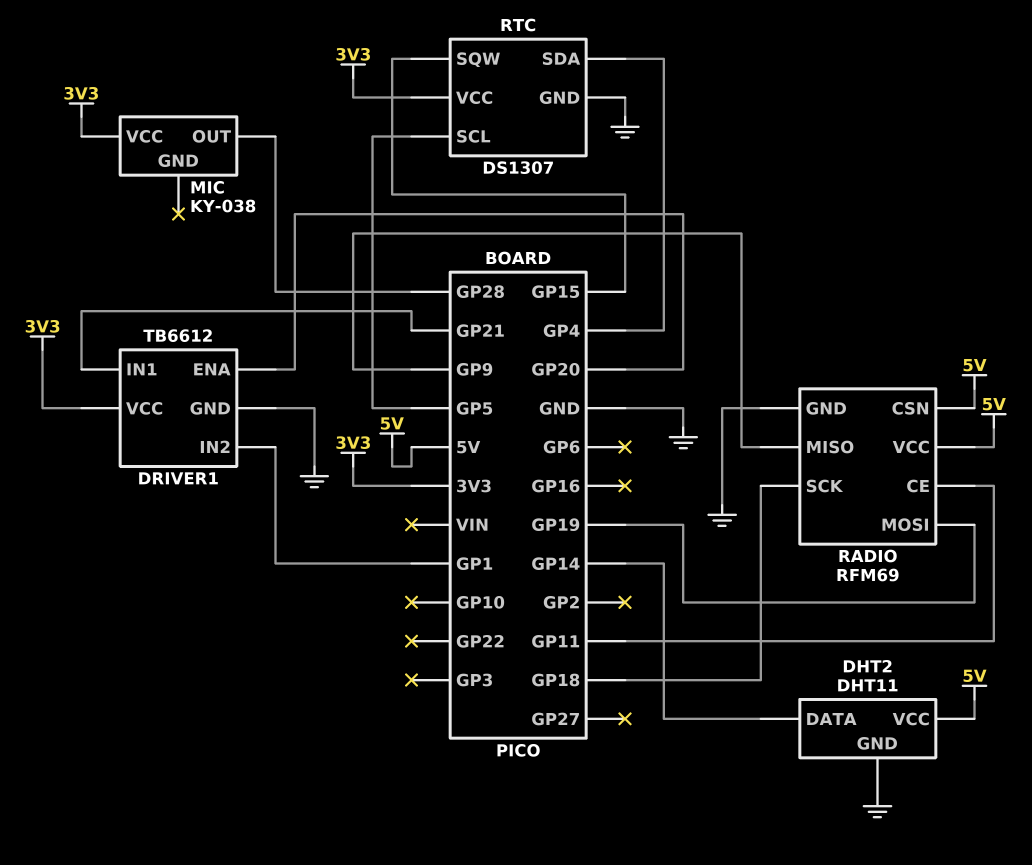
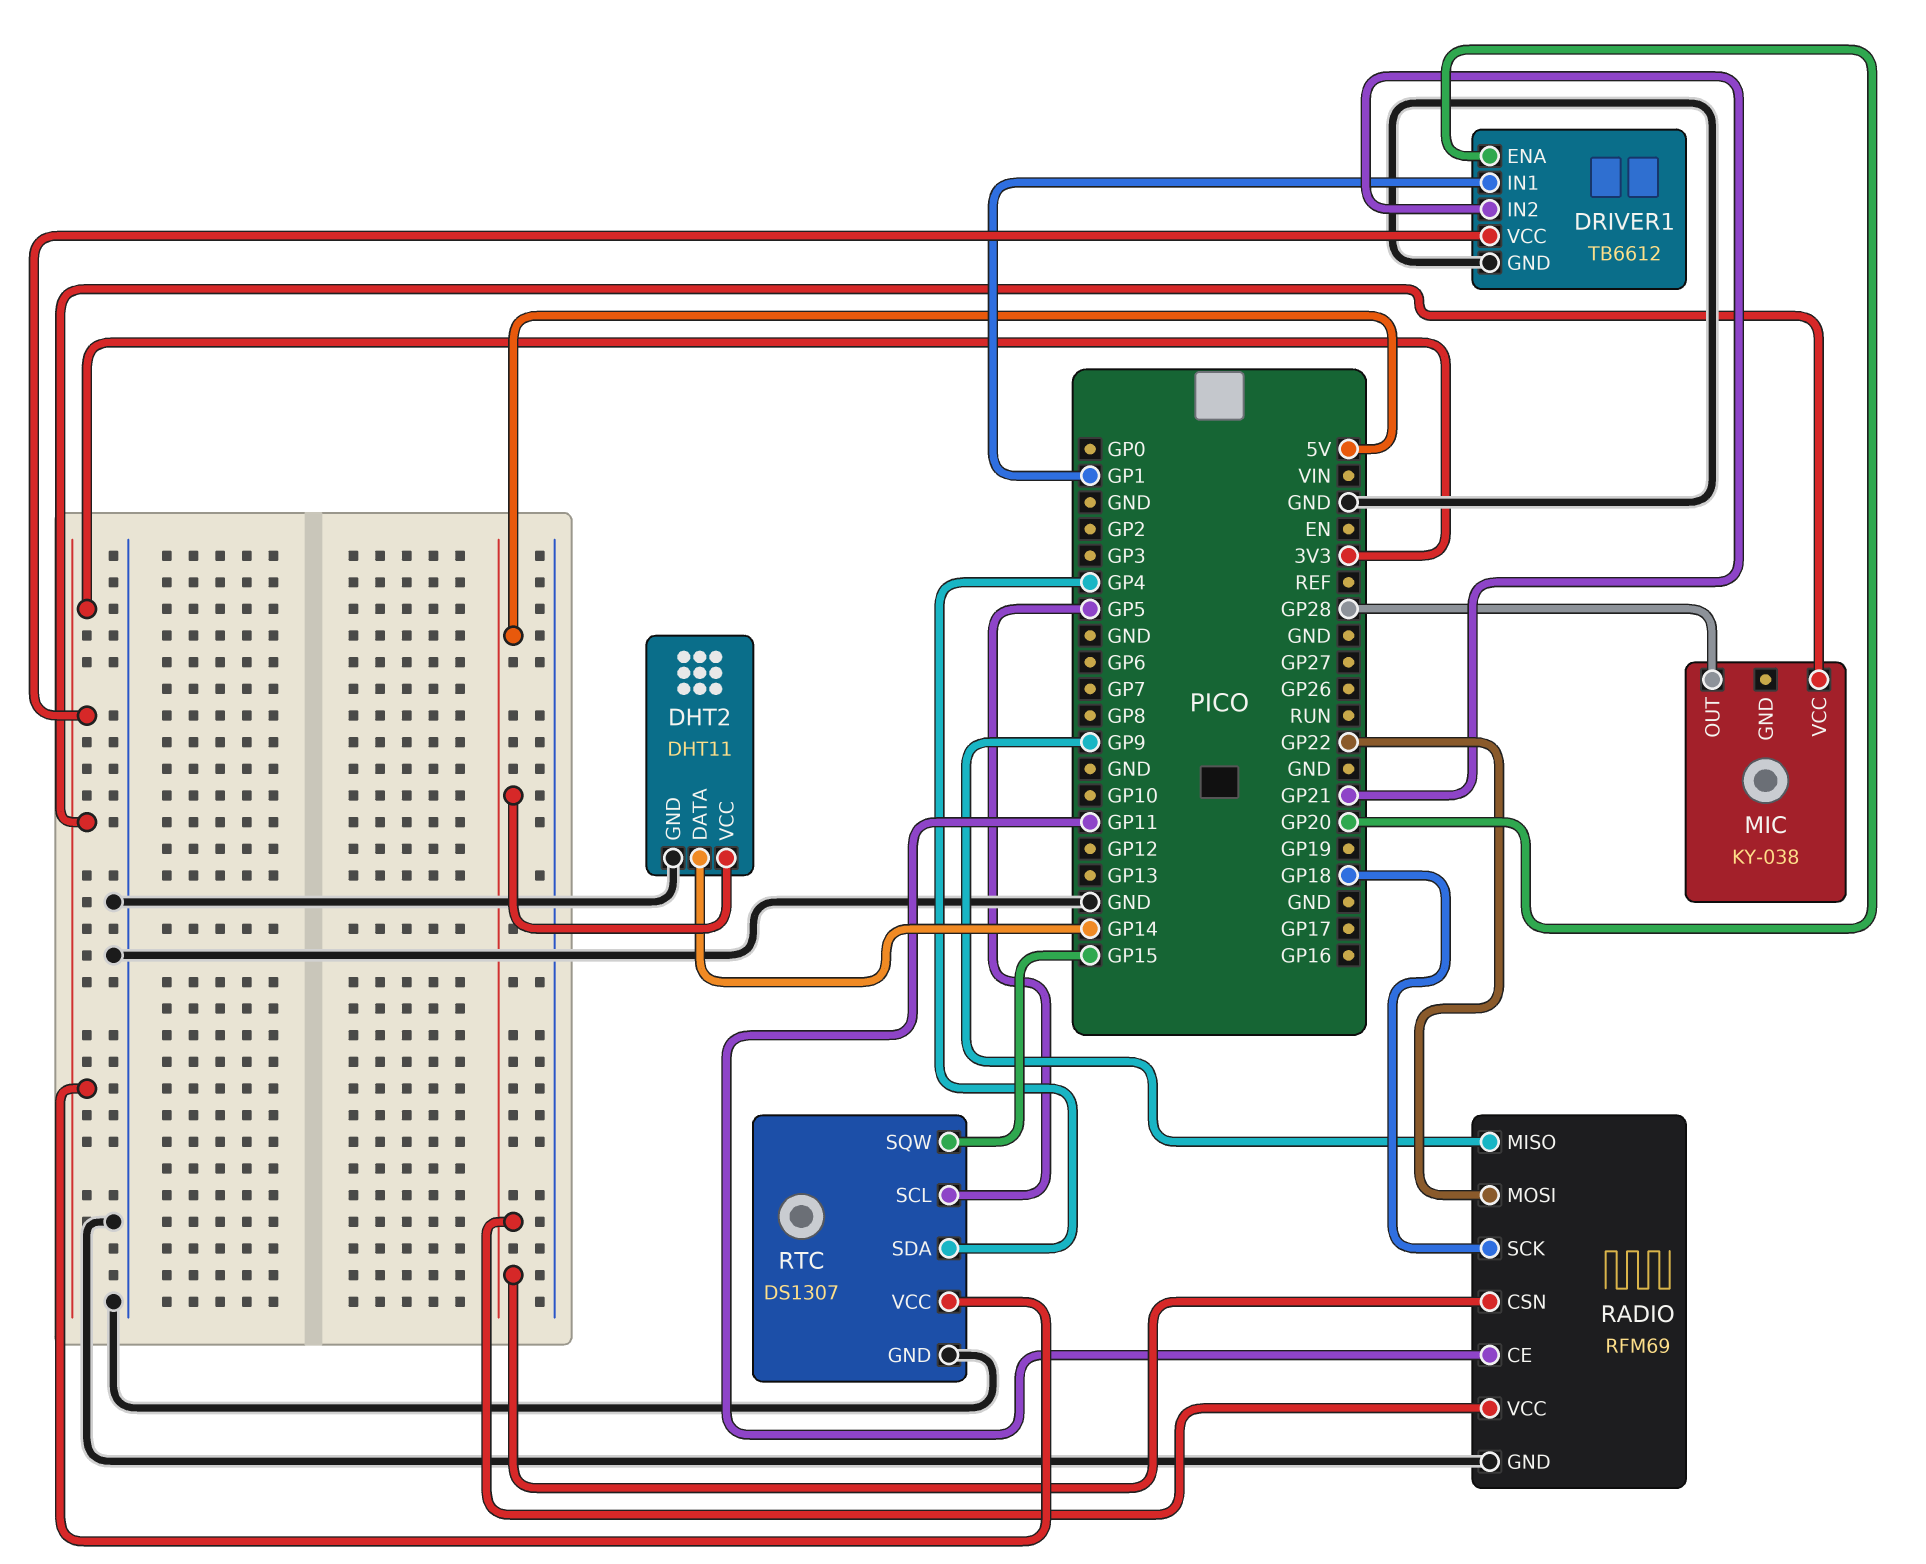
DRIVER1 pin IN1: GP21 -> GP1
DRIVER1 pin IN2: GP1 -> GP21
RADIO pin MOSI: GP19 -> GP22

